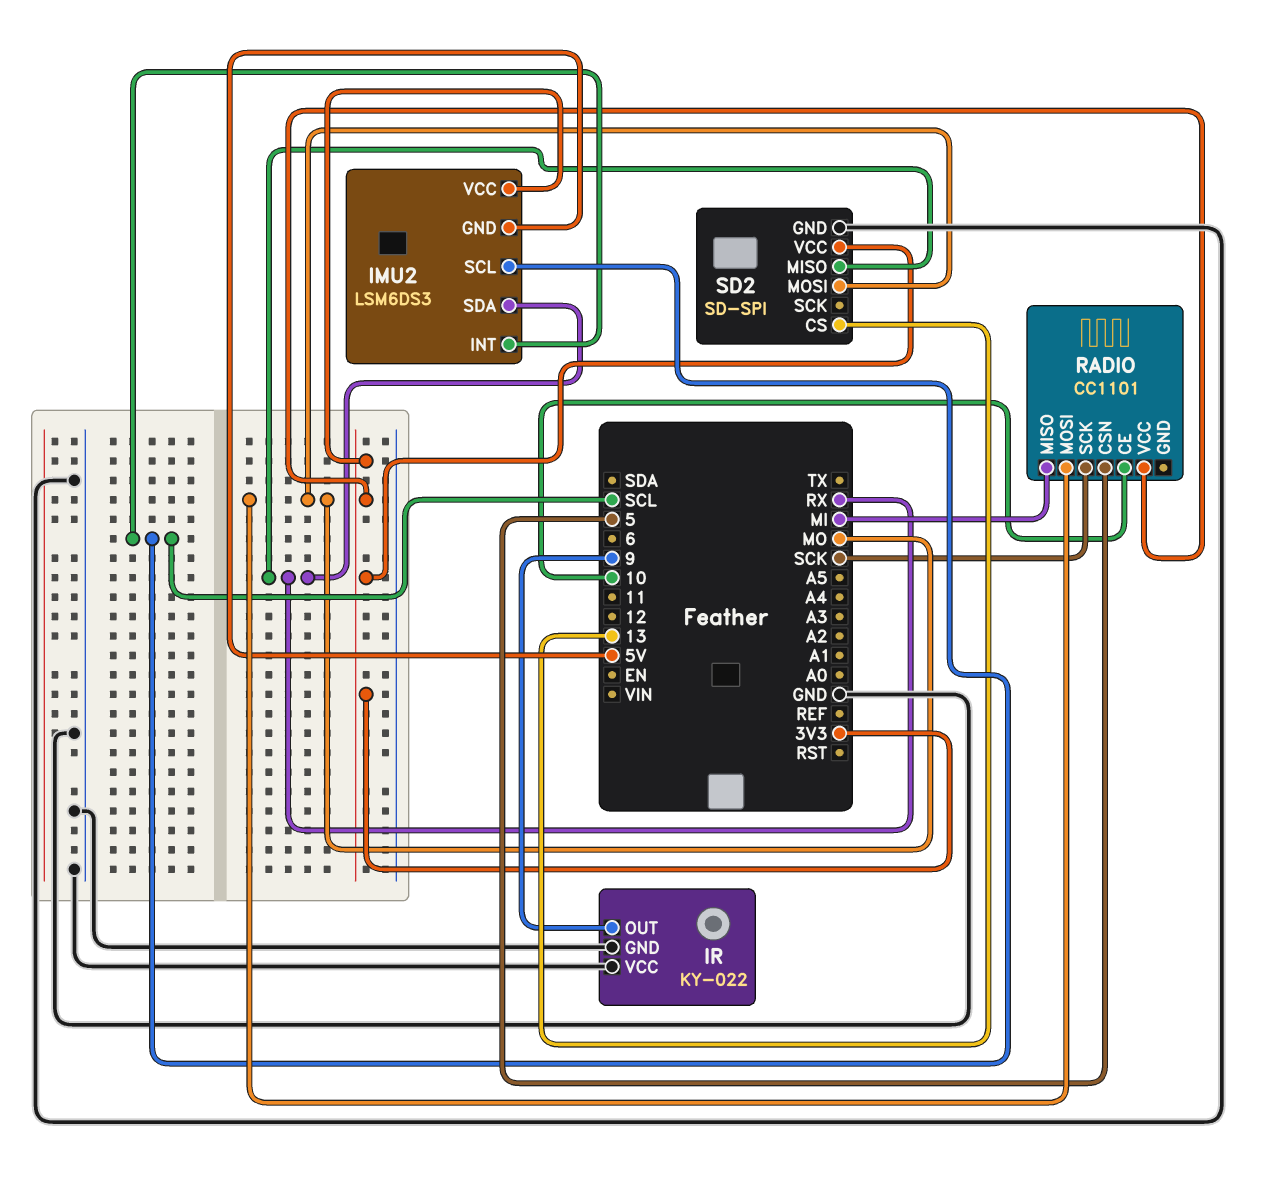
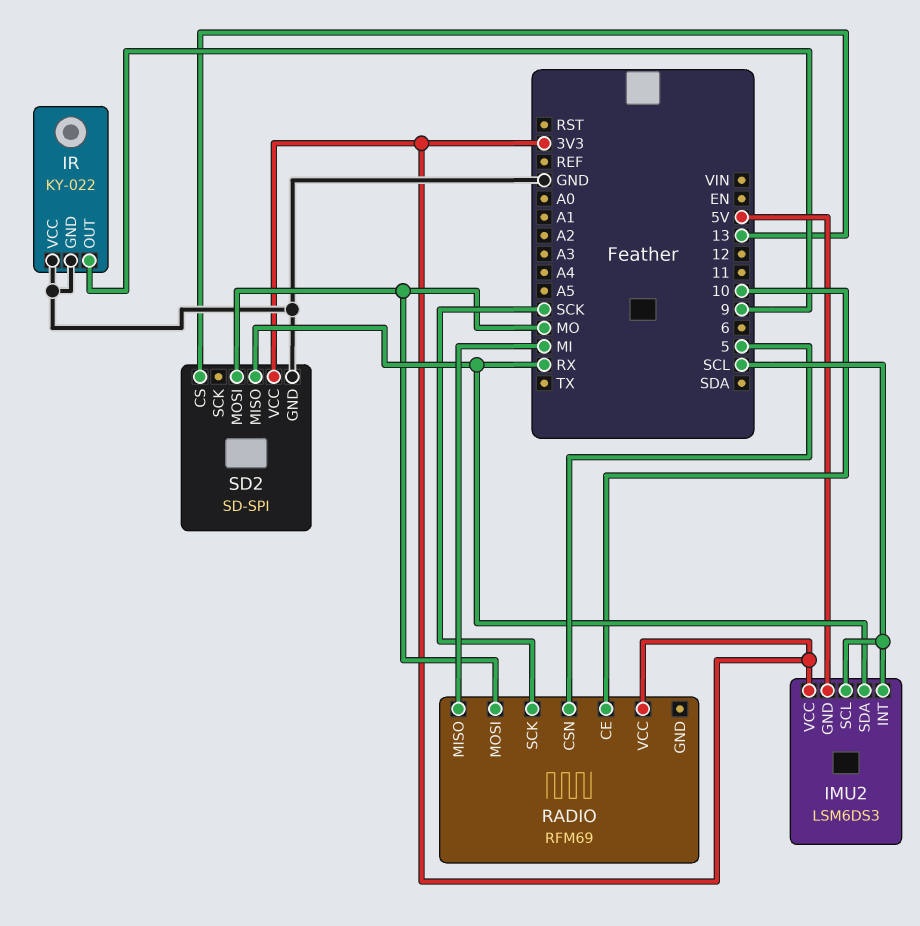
RADIO: CC1101 -> RFM69

